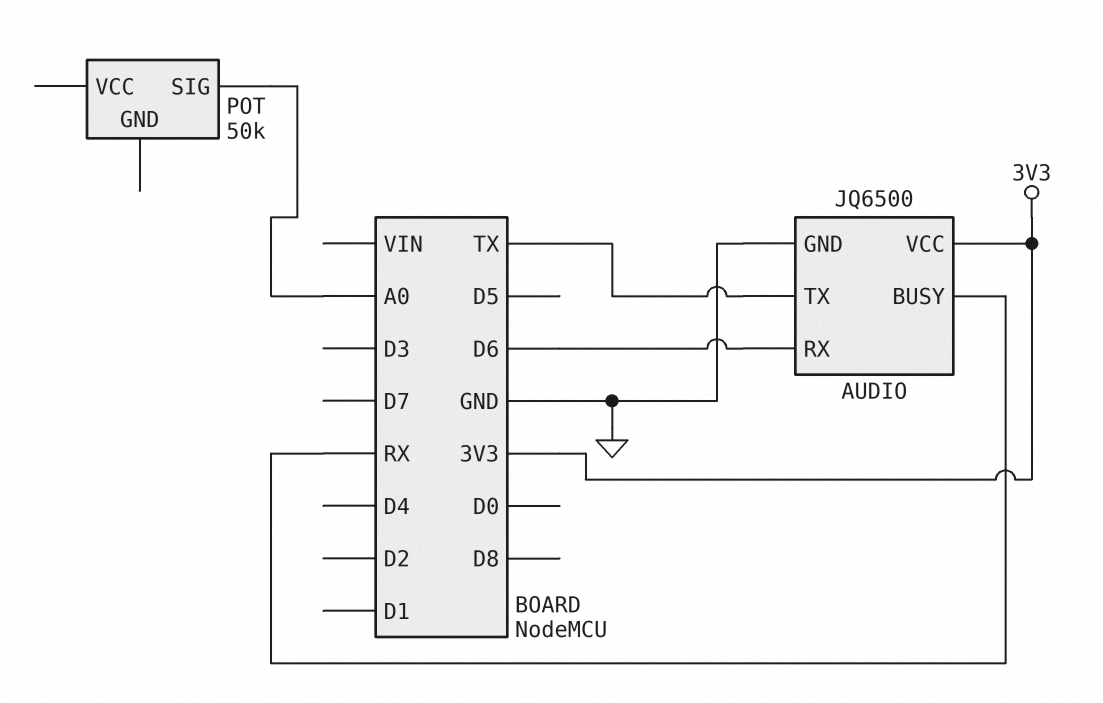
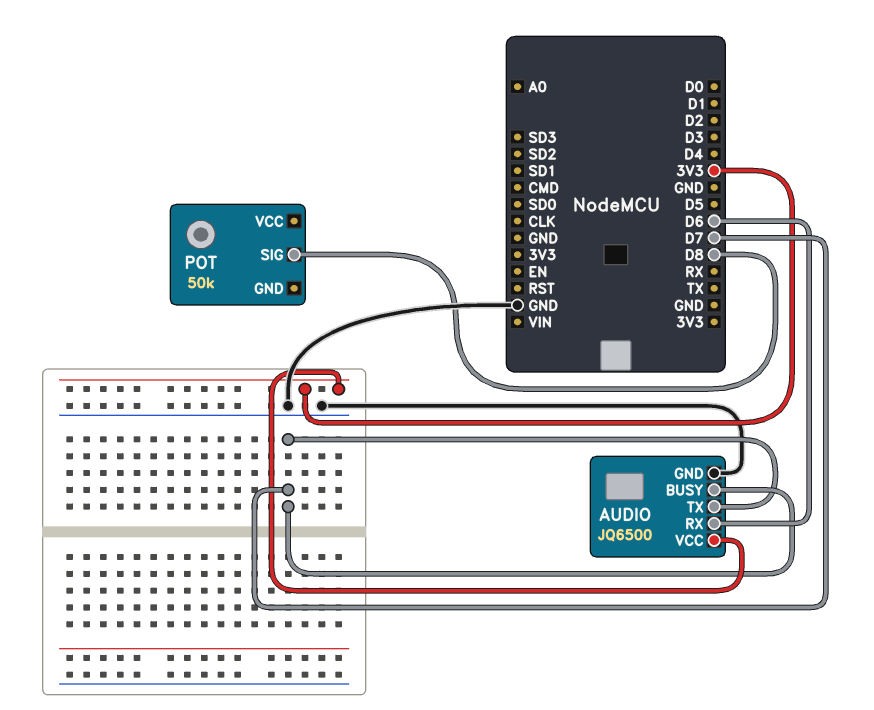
AUDIO pin BUSY: RX -> D7
AUDIO pin TX: TX -> D7
POT pin SIG: A0 -> D8

